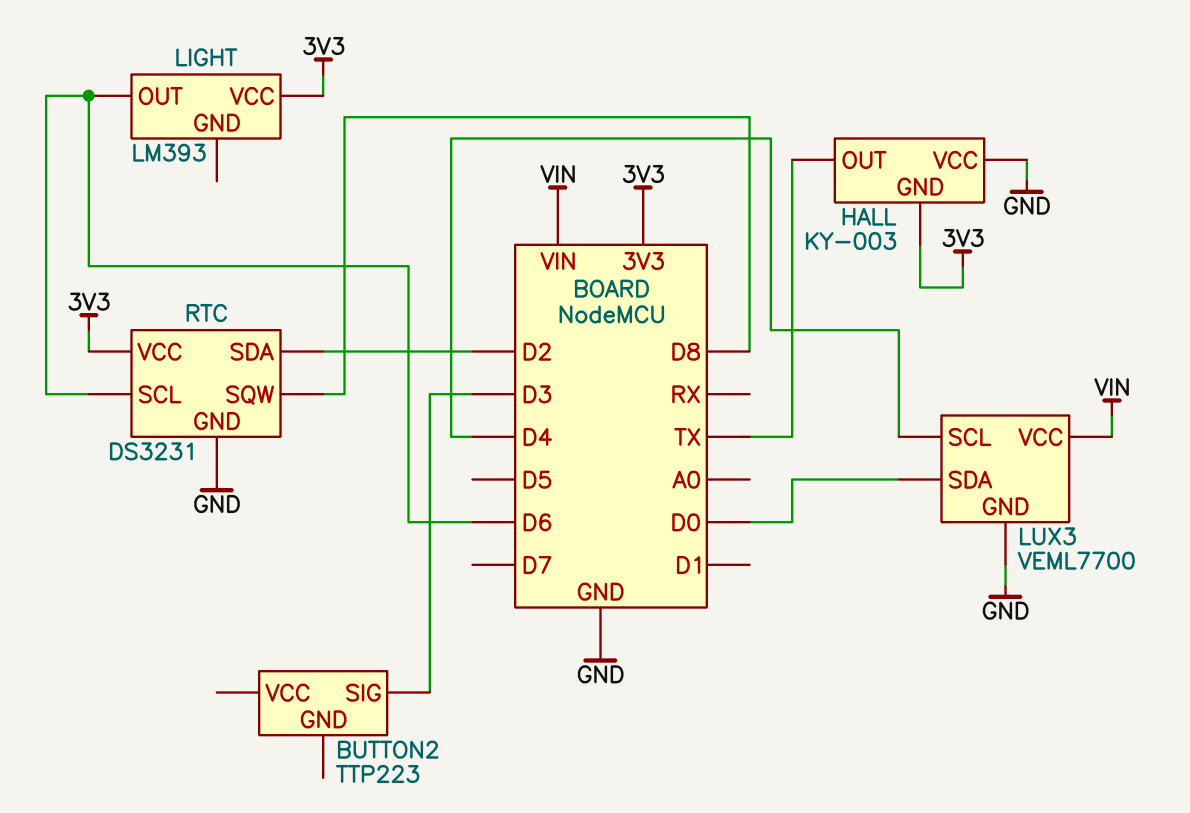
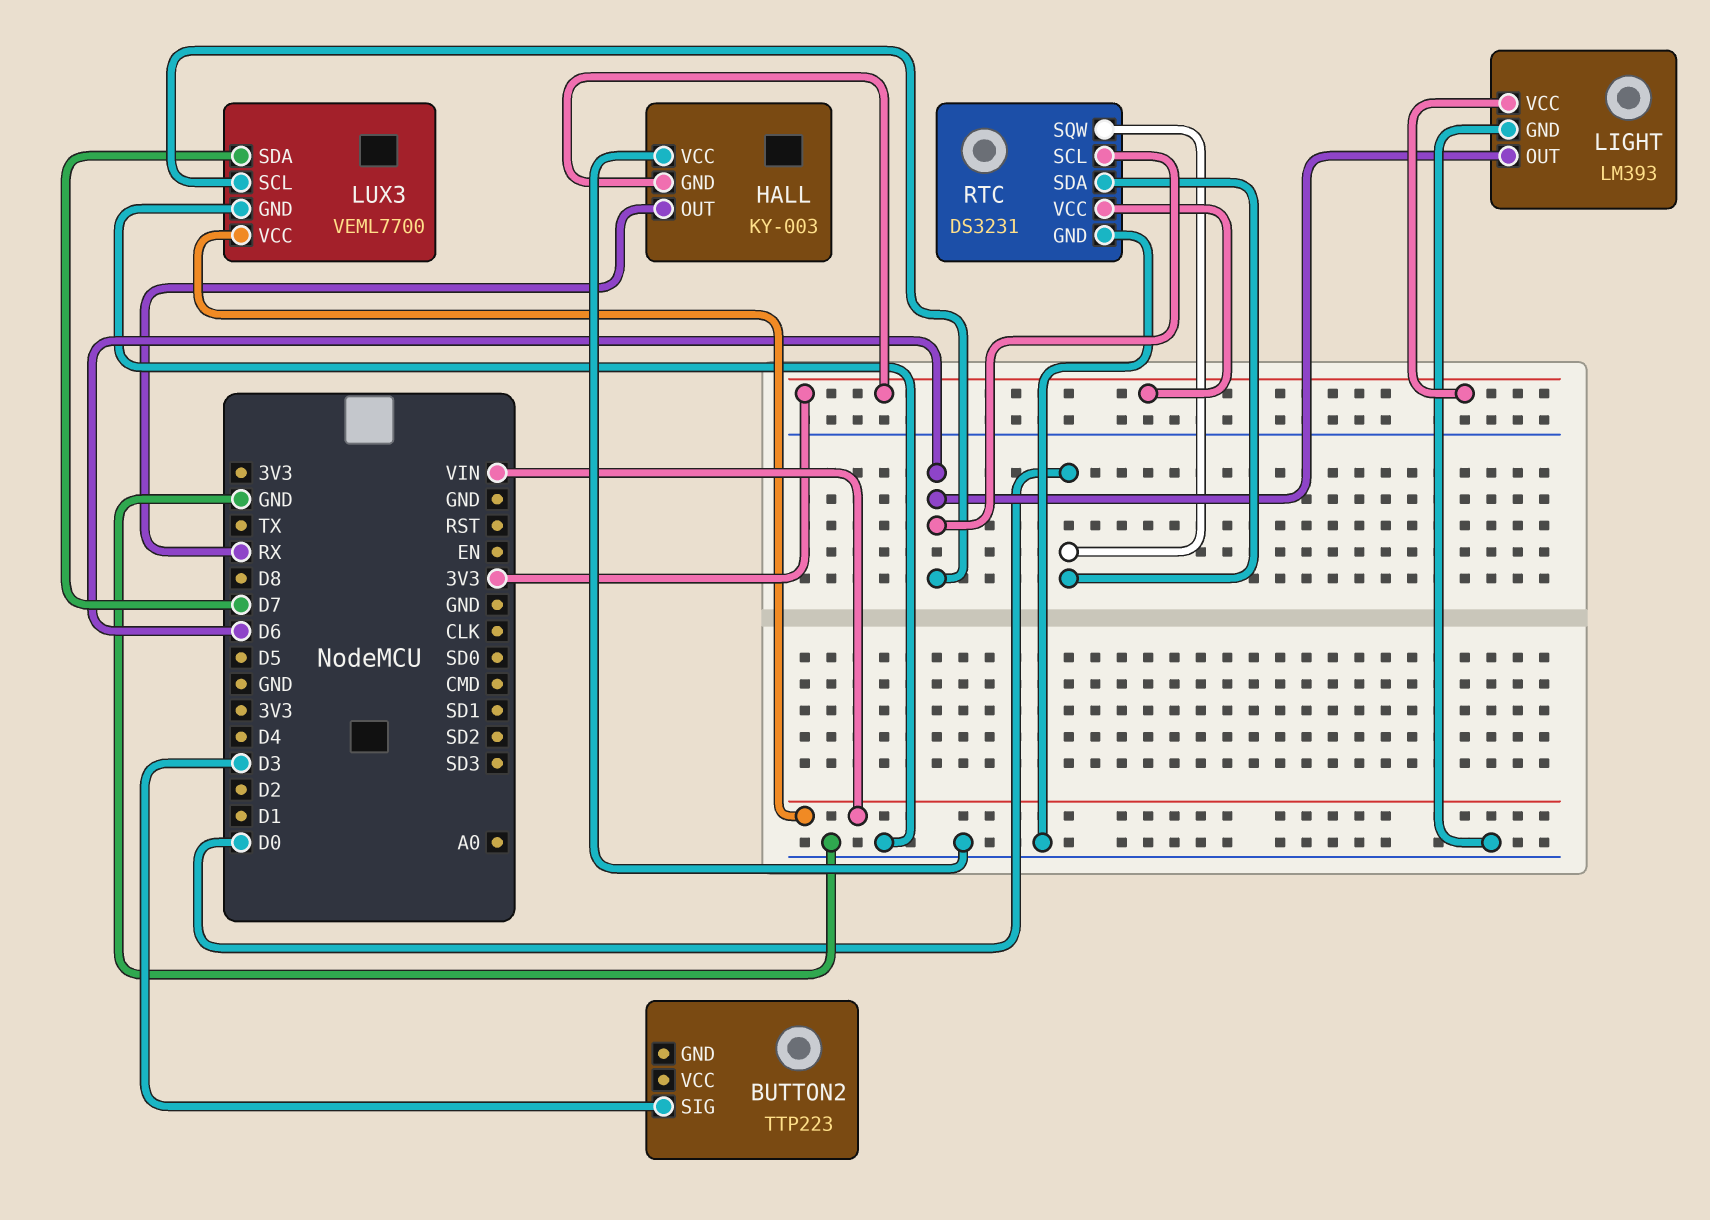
HALL pin OUT: TX -> RX
LIGHT pin GND: none -> GND
LUX3 pin SCL: D4 -> D6
LUX3 pin SDA: D0 -> D7
RTC pin SDA: D2 -> D0
RTC pin SQW: D8 -> D0

